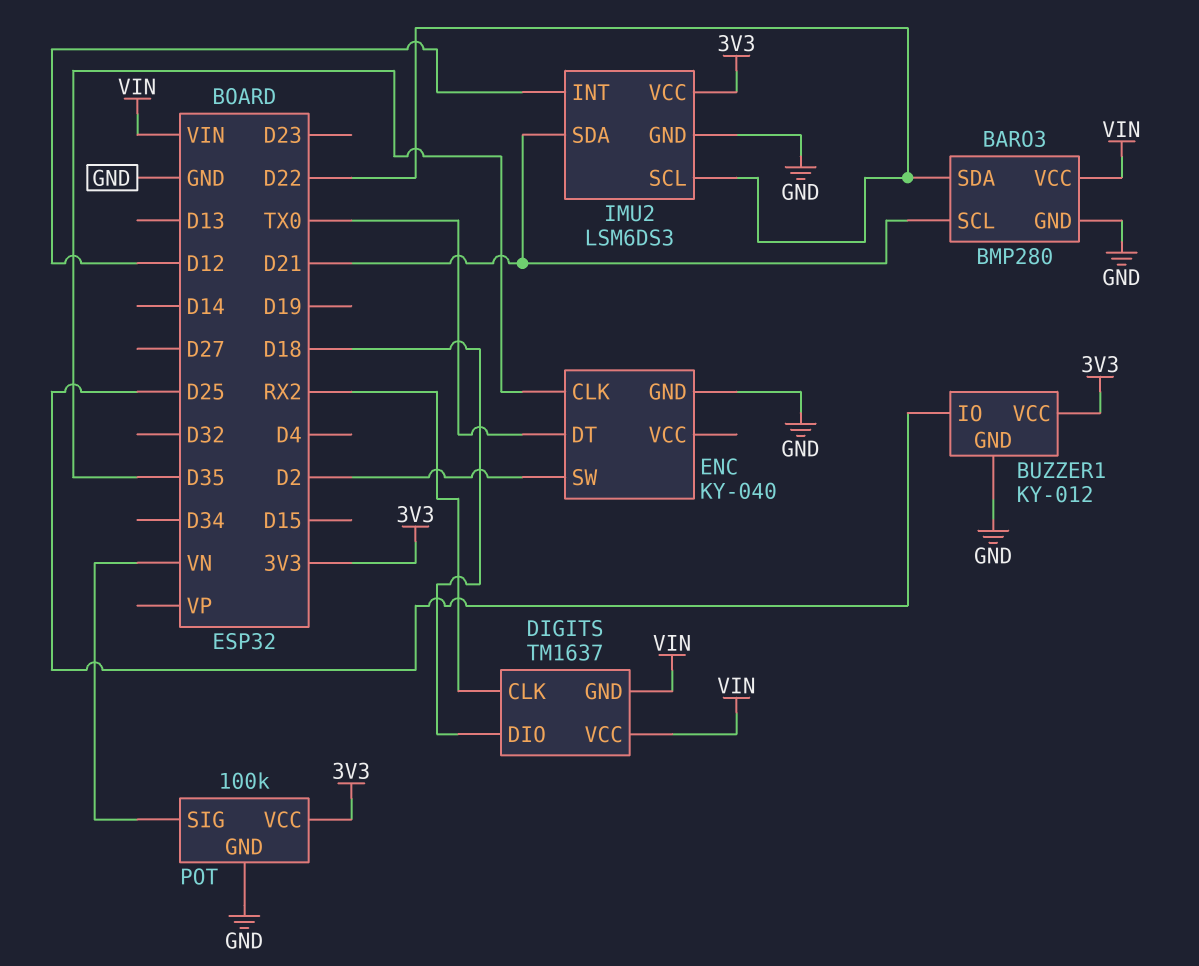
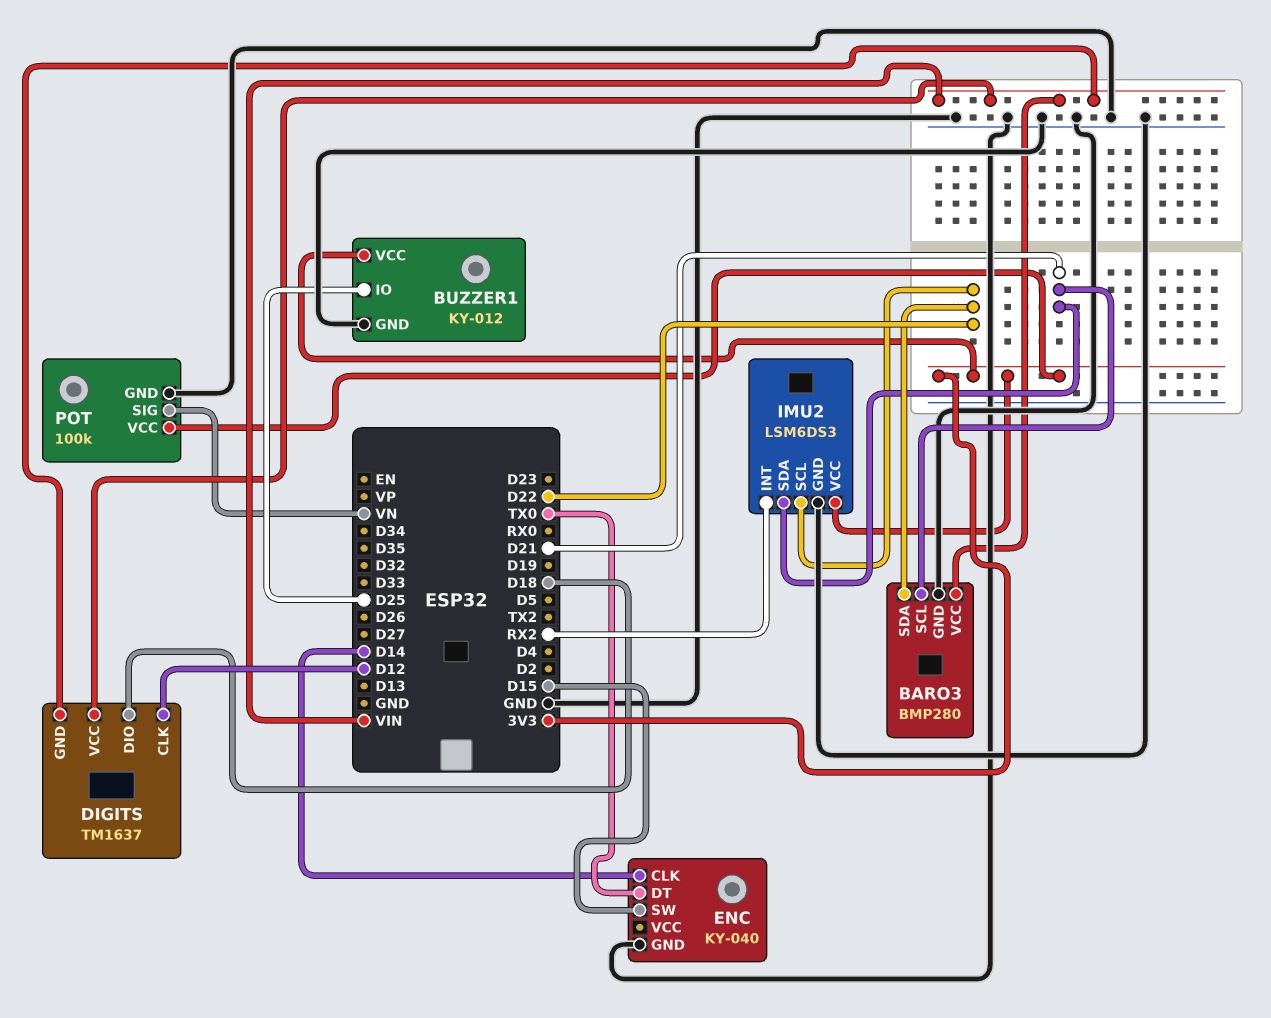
DIGITS pin CLK: RX2 -> D12
ENC pin CLK: D35 -> D14
ENC pin SW: D2 -> D15
IMU2 pin INT: D12 -> RX2

